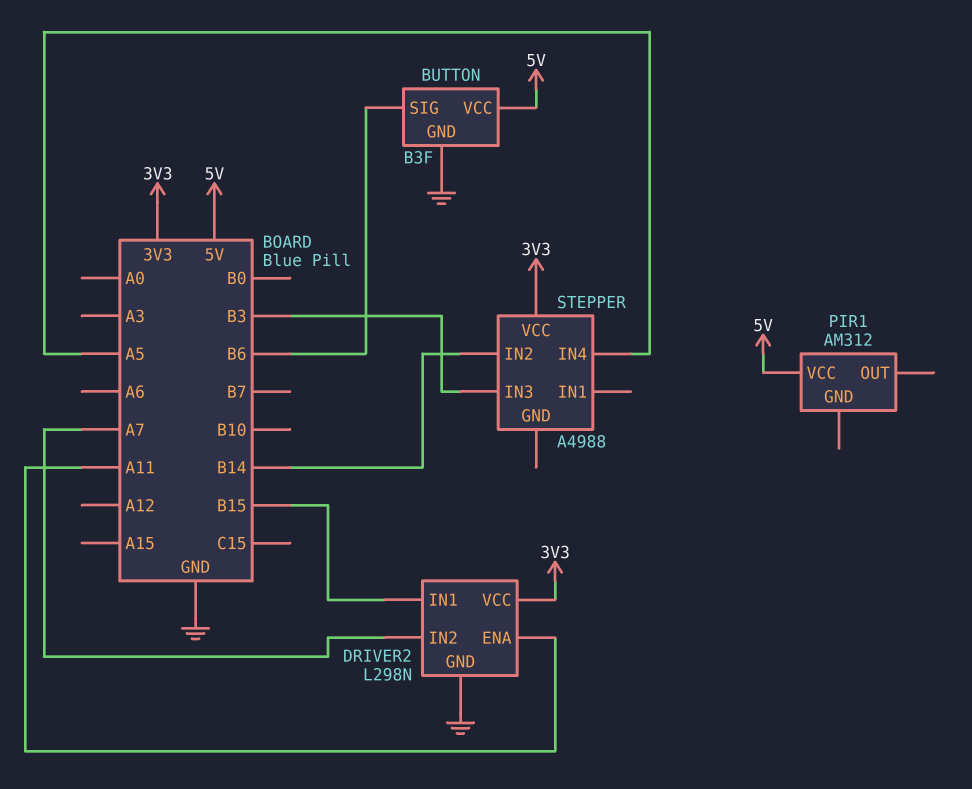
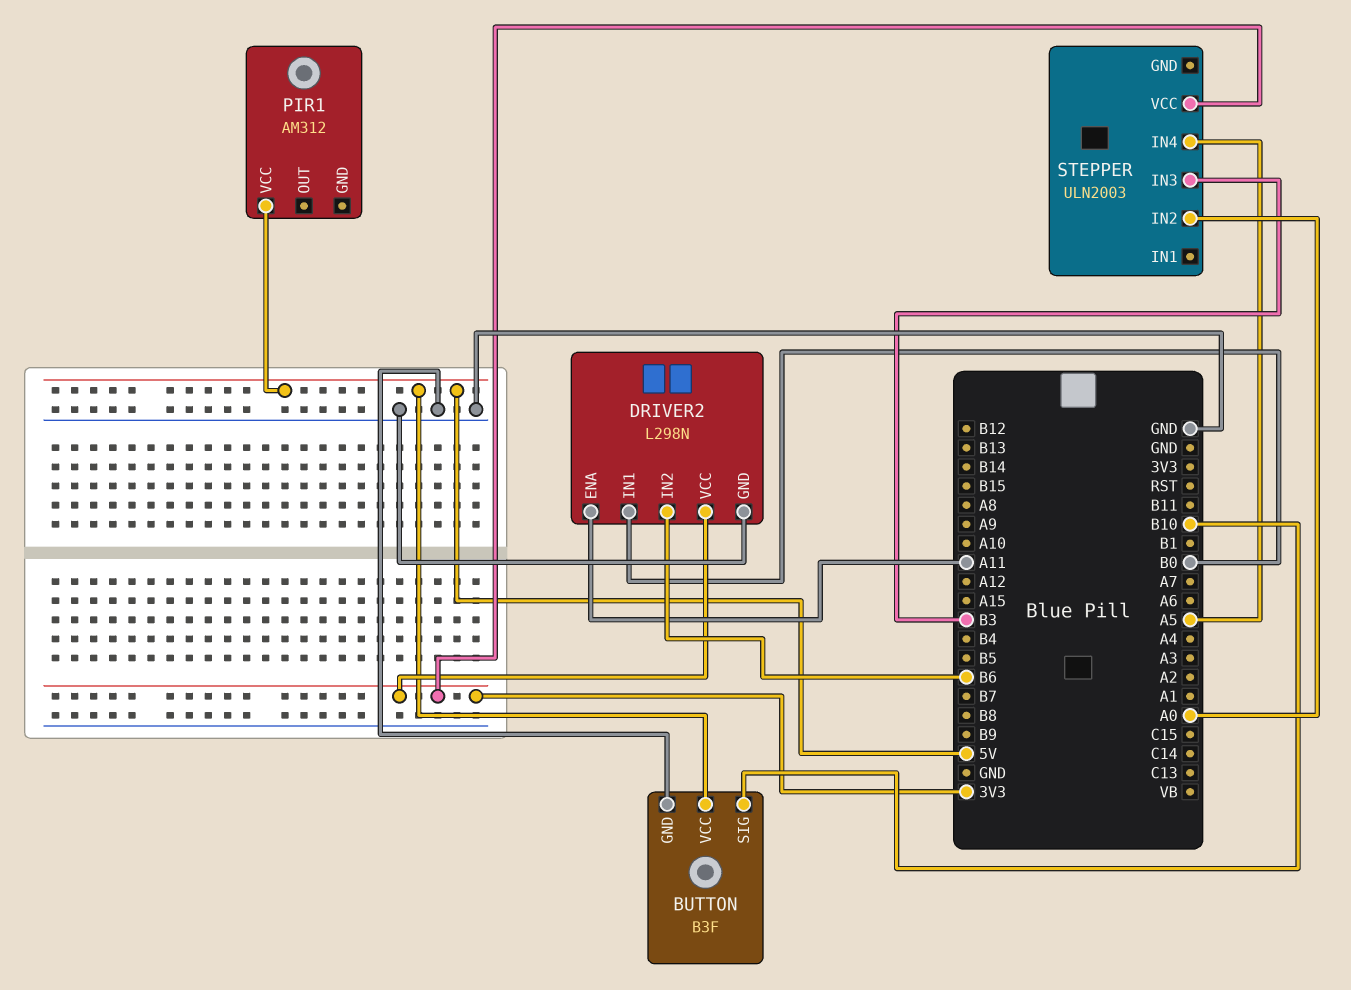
BUTTON pin SIG: B6 -> B10
DRIVER2 pin IN1: B15 -> B0
DRIVER2 pin IN2: A7 -> B6
STEPPER: A4988 -> ULN2003
STEPPER pin IN2: B14 -> A0

